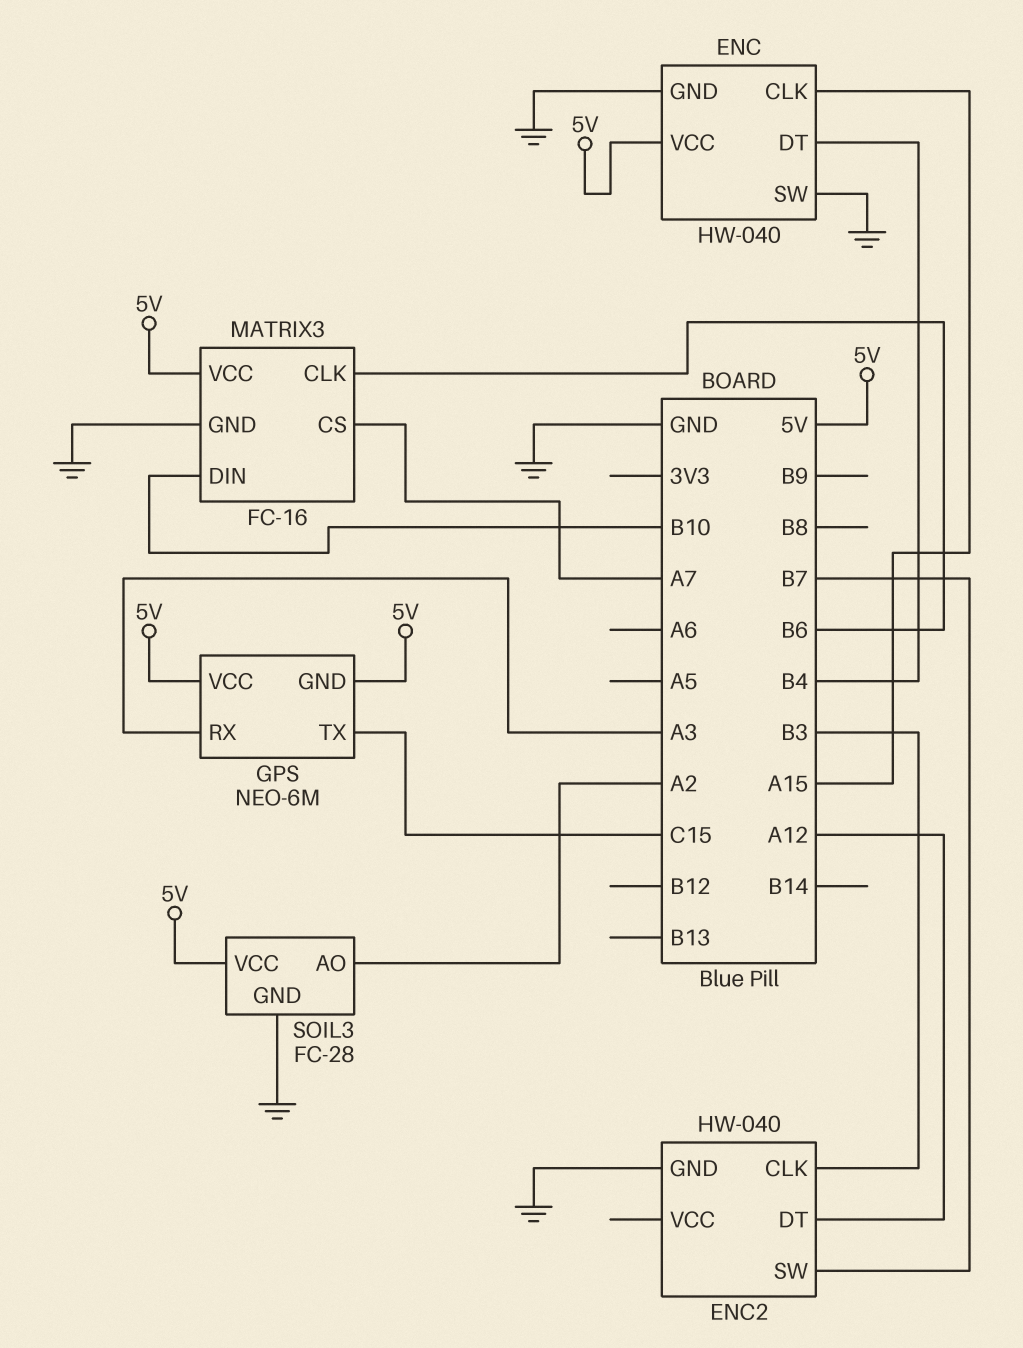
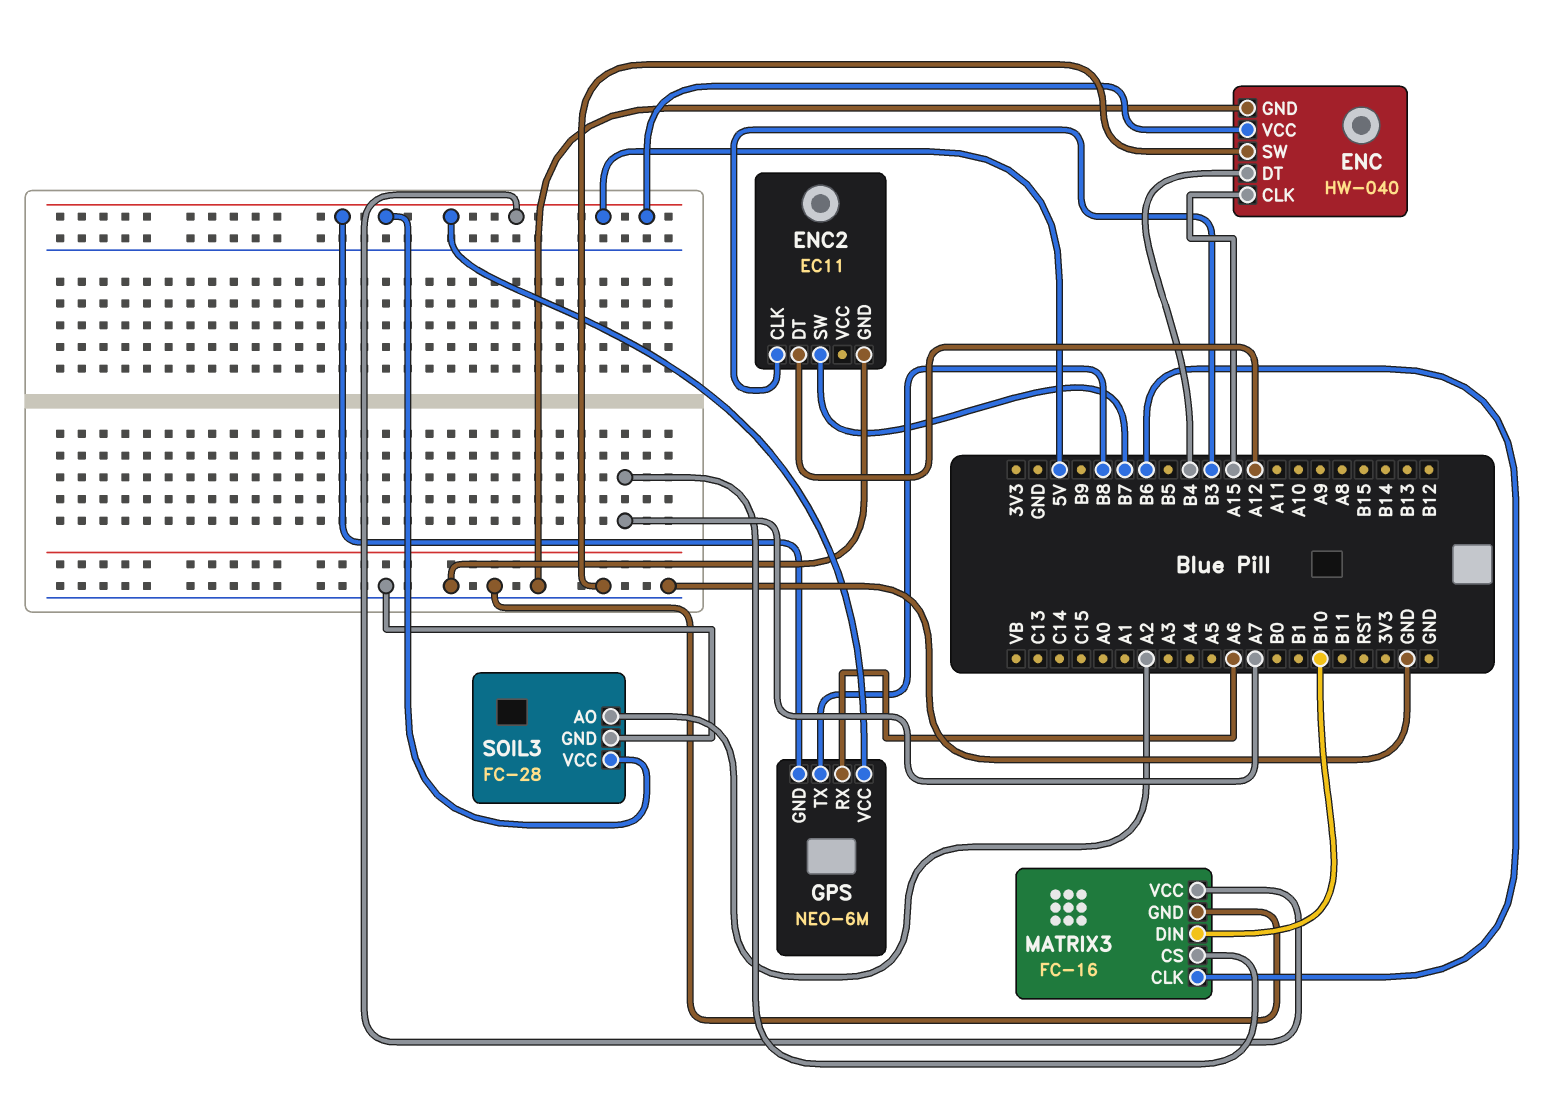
ENC2: HW-040 -> EC11
GPS pin RX: A3 -> A6
GPS pin TX: C15 -> B8

